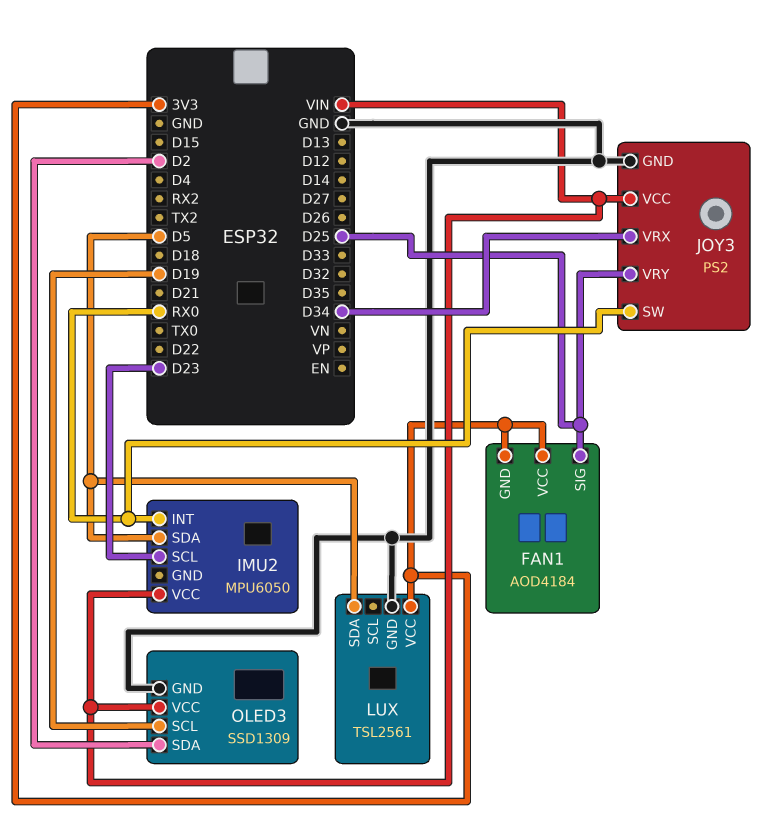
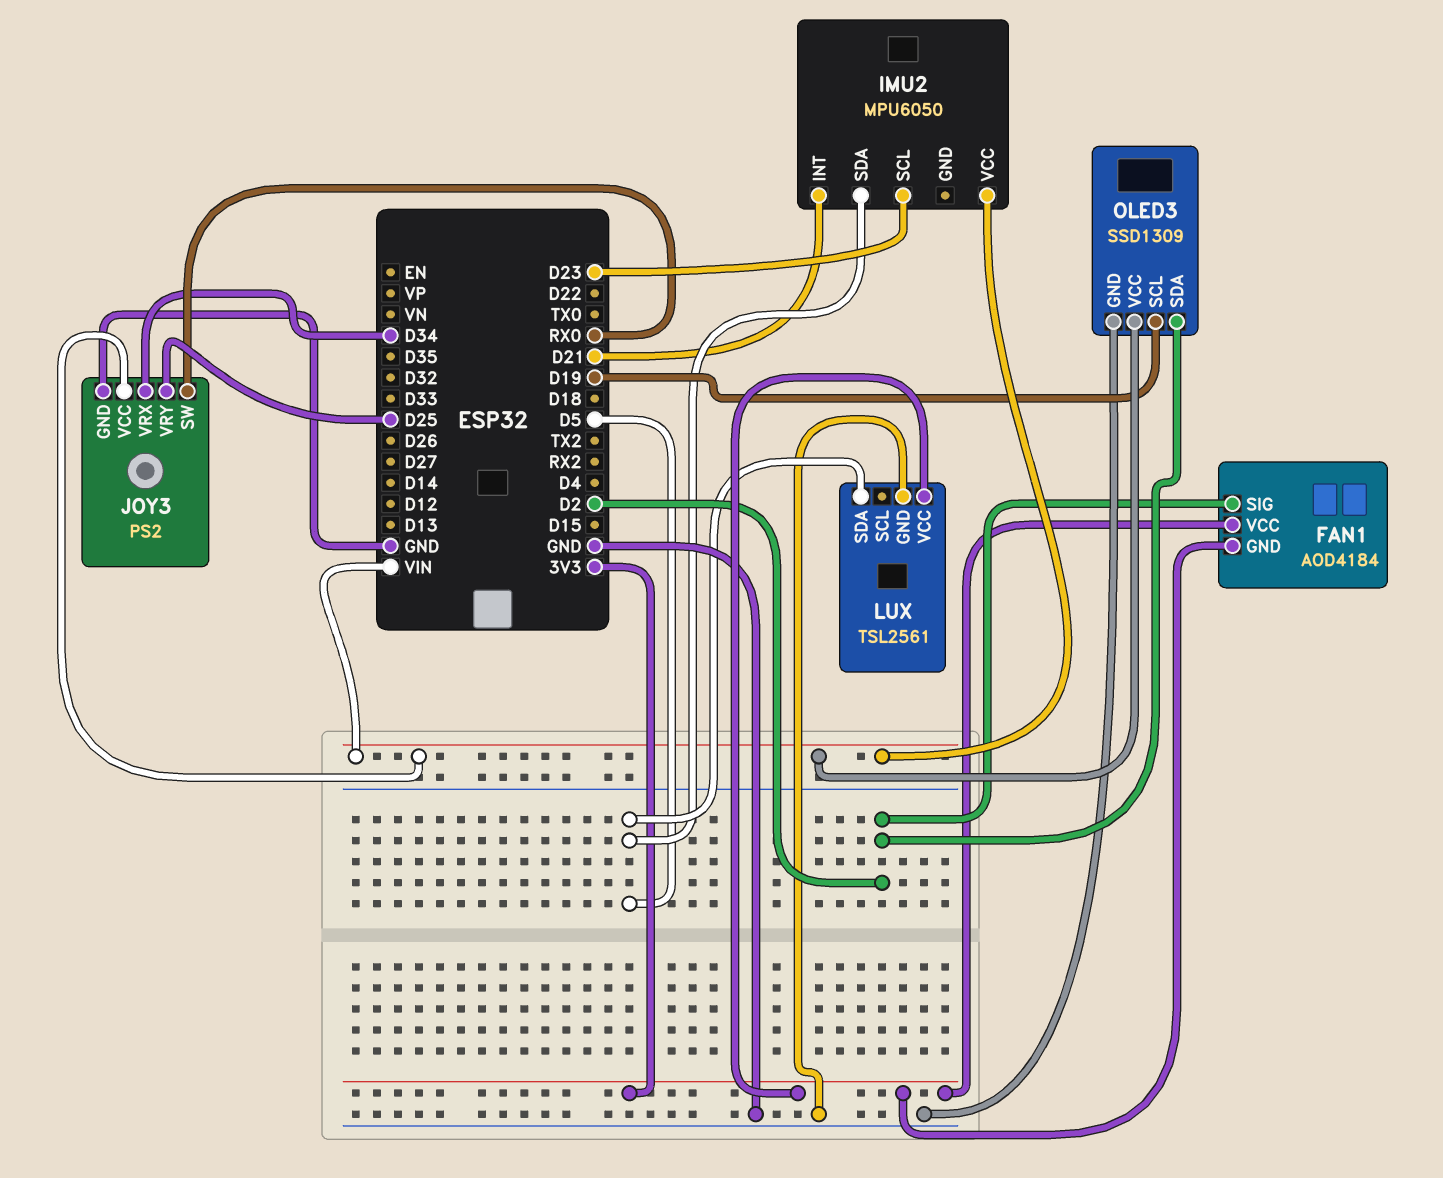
FAN1 pin SIG: D25 -> D2
IMU2 pin INT: RX0 -> D21

